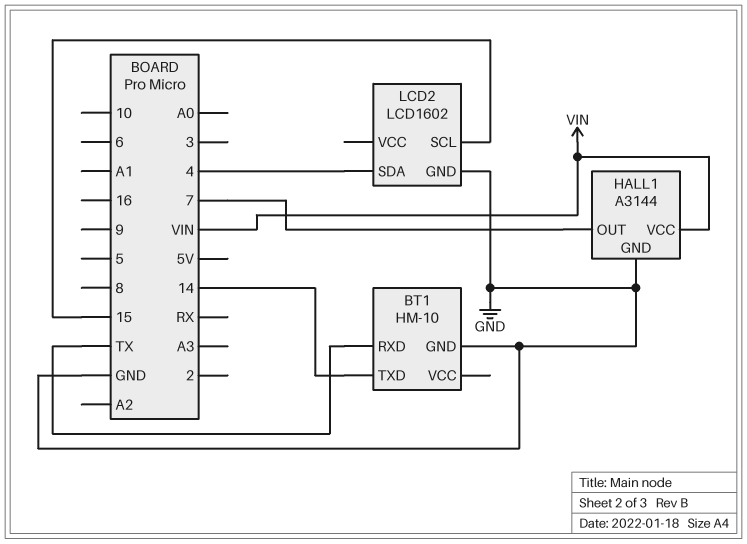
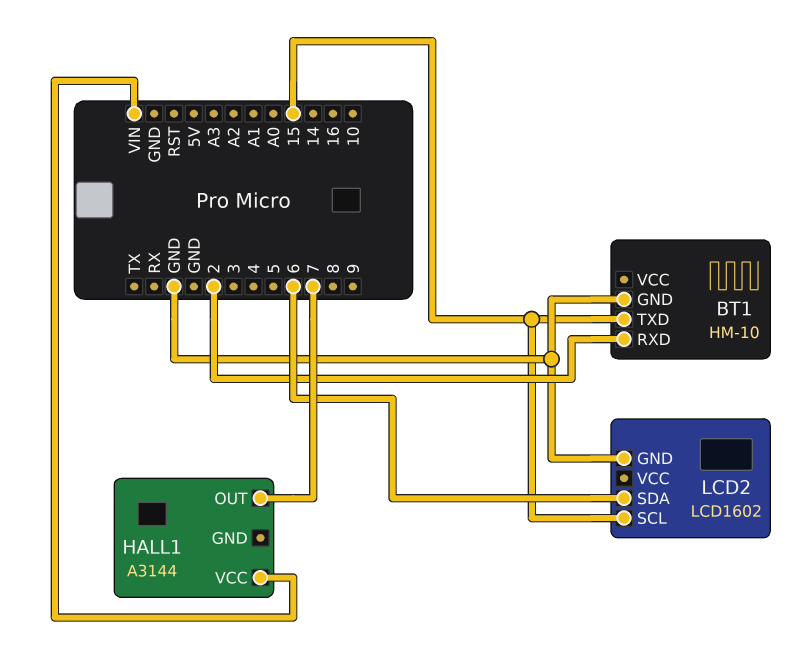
BT1 pin RXD: TX -> 2
BT1 pin TXD: 14 -> 15
HALL1 pin GND: GND -> none
LCD2 pin SDA: 4 -> 6

